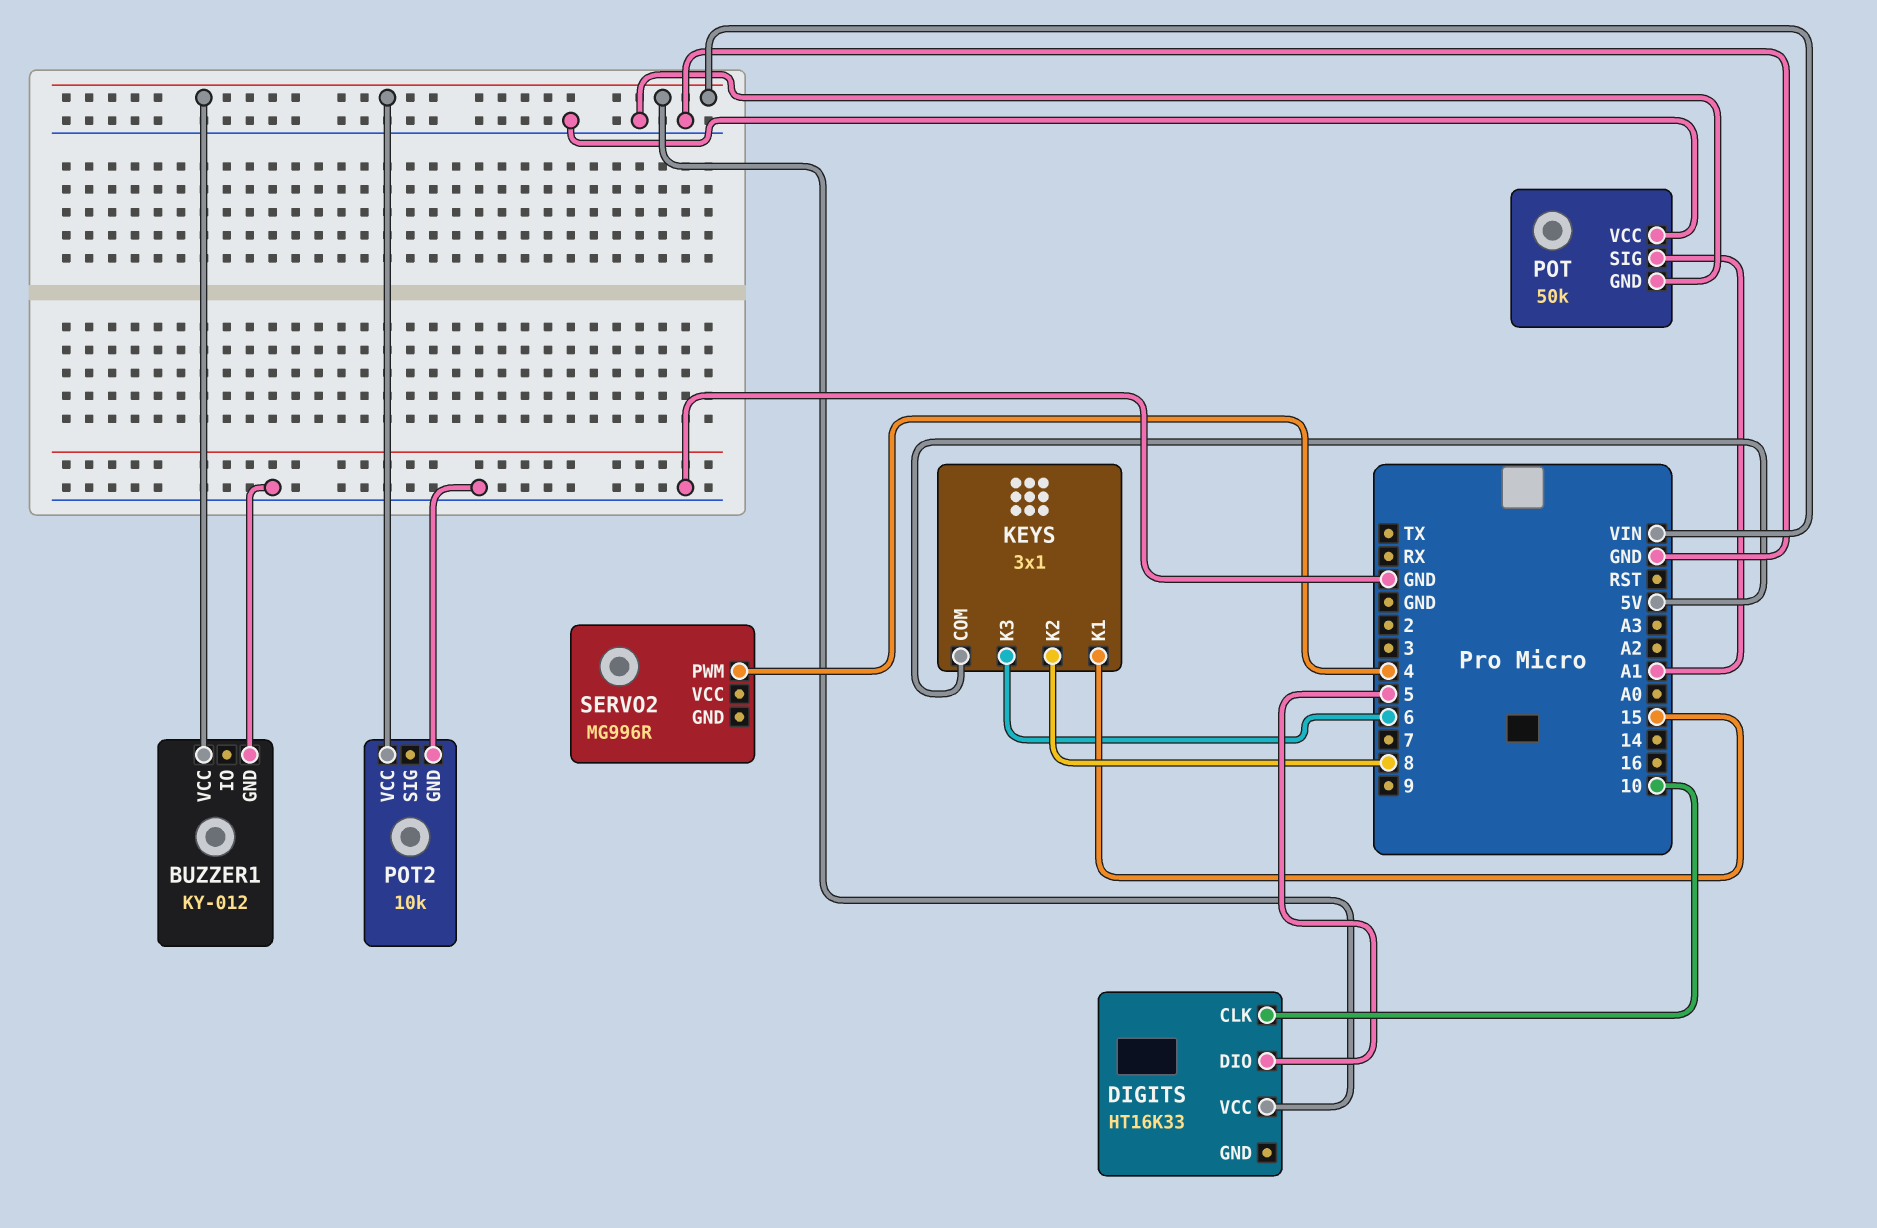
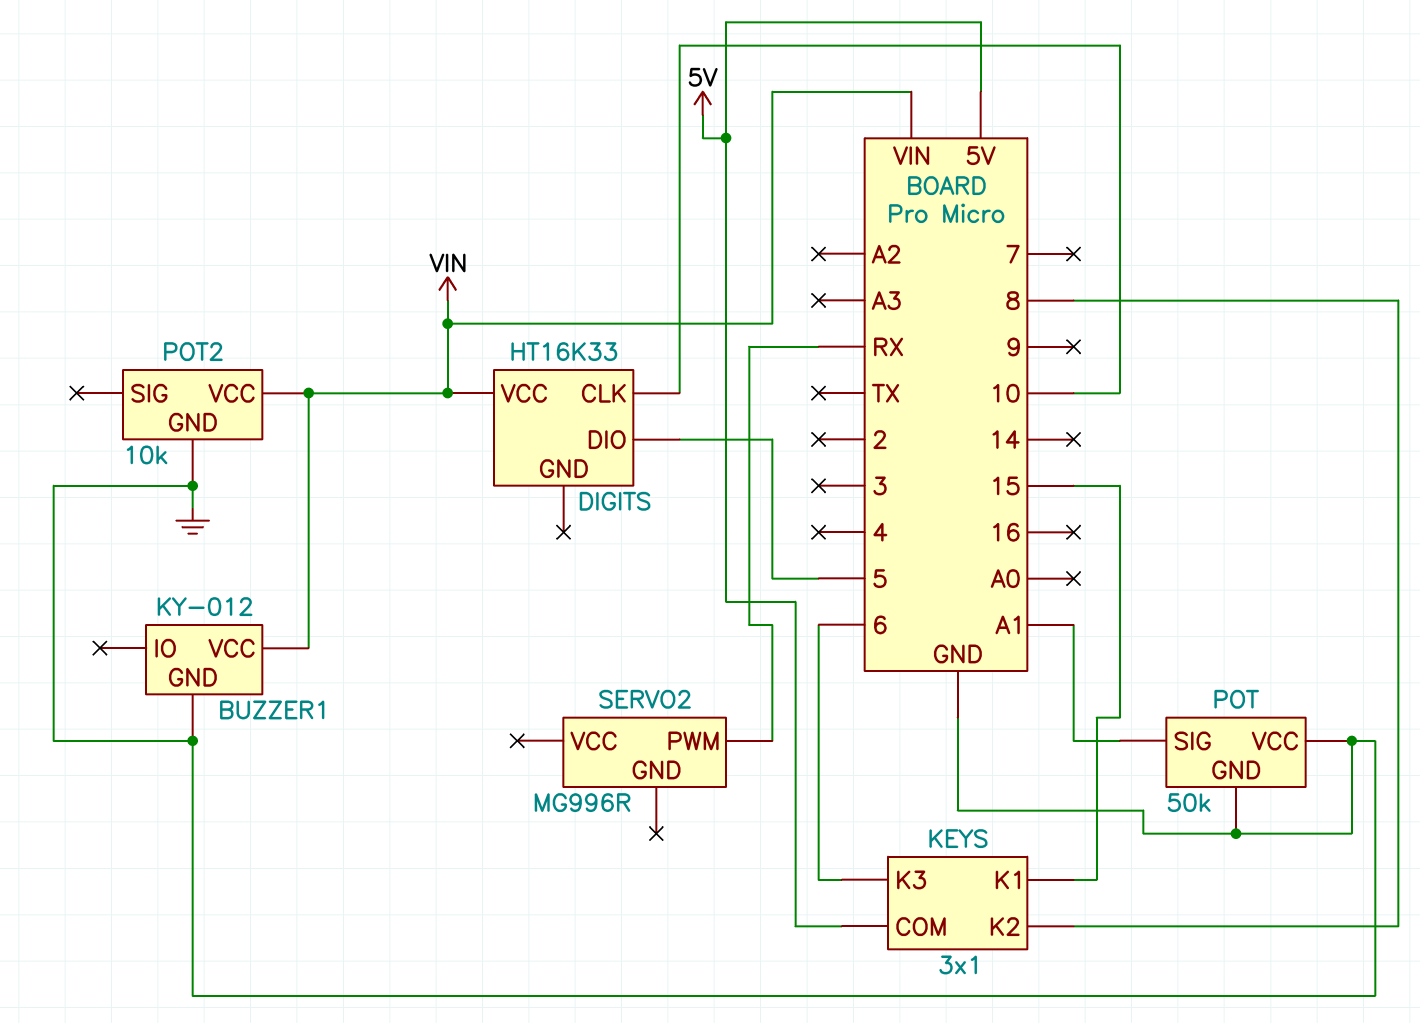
SERVO2 pin PWM: 4 -> RX

